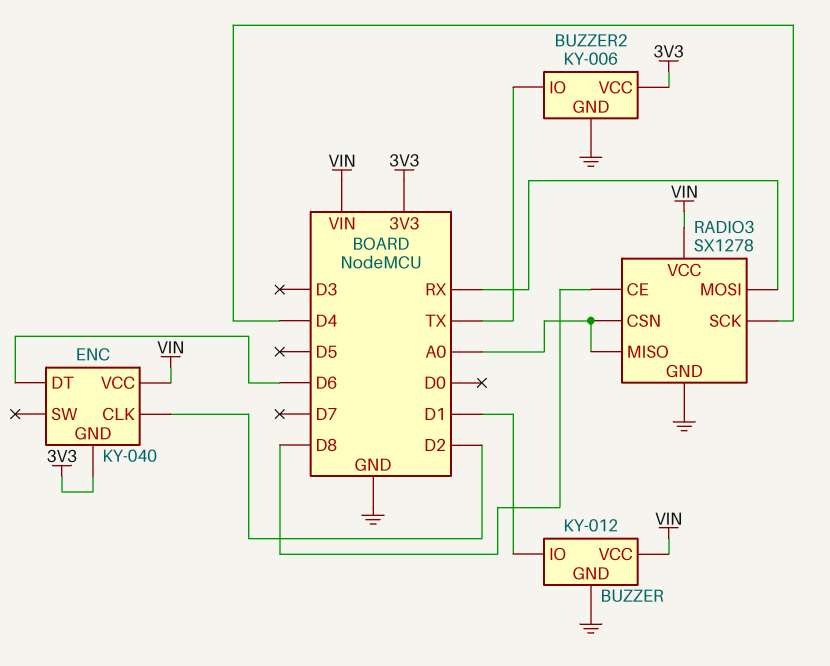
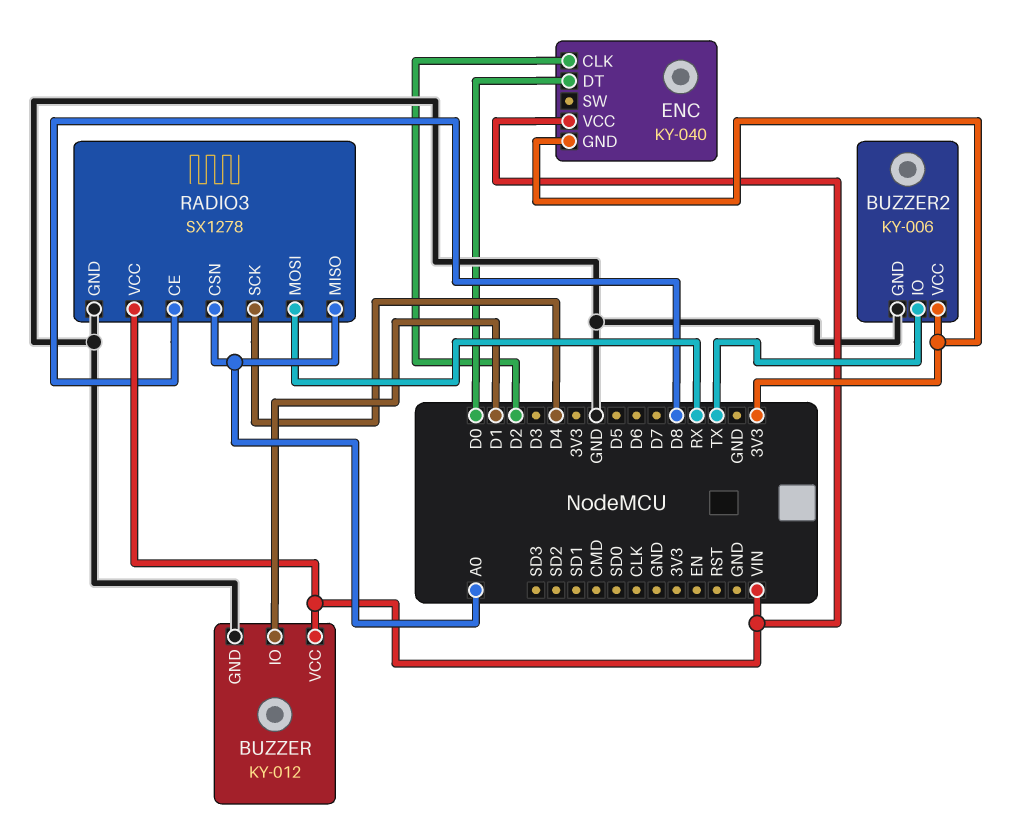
ENC pin DT: D6 -> D0

